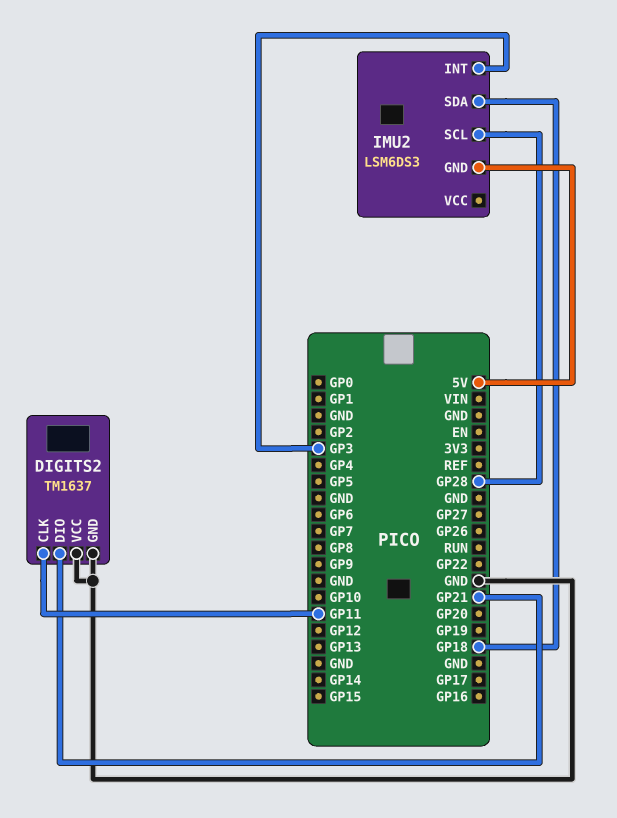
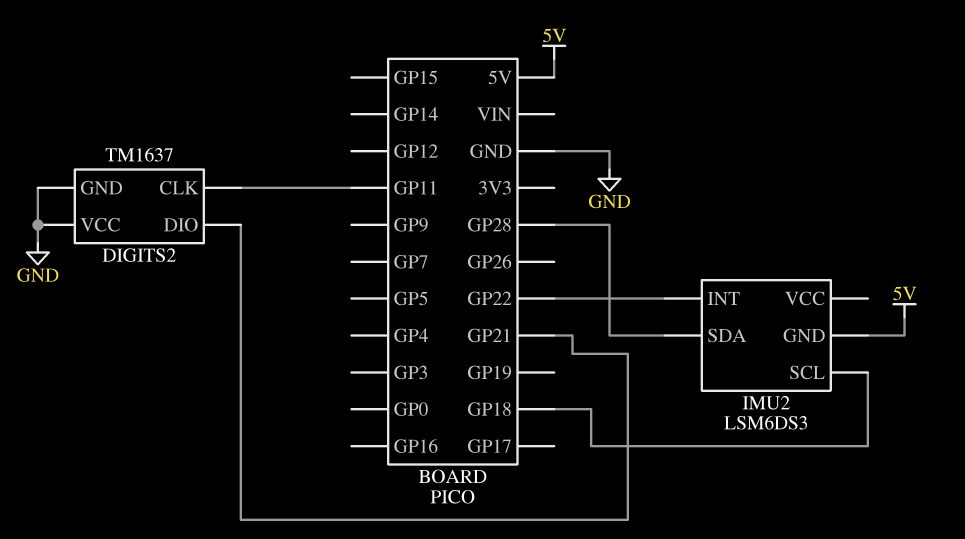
IMU2 pin INT: GP3 -> GP22
IMU2 pin SCL: GP28 -> GP18
IMU2 pin SDA: GP18 -> GP28

